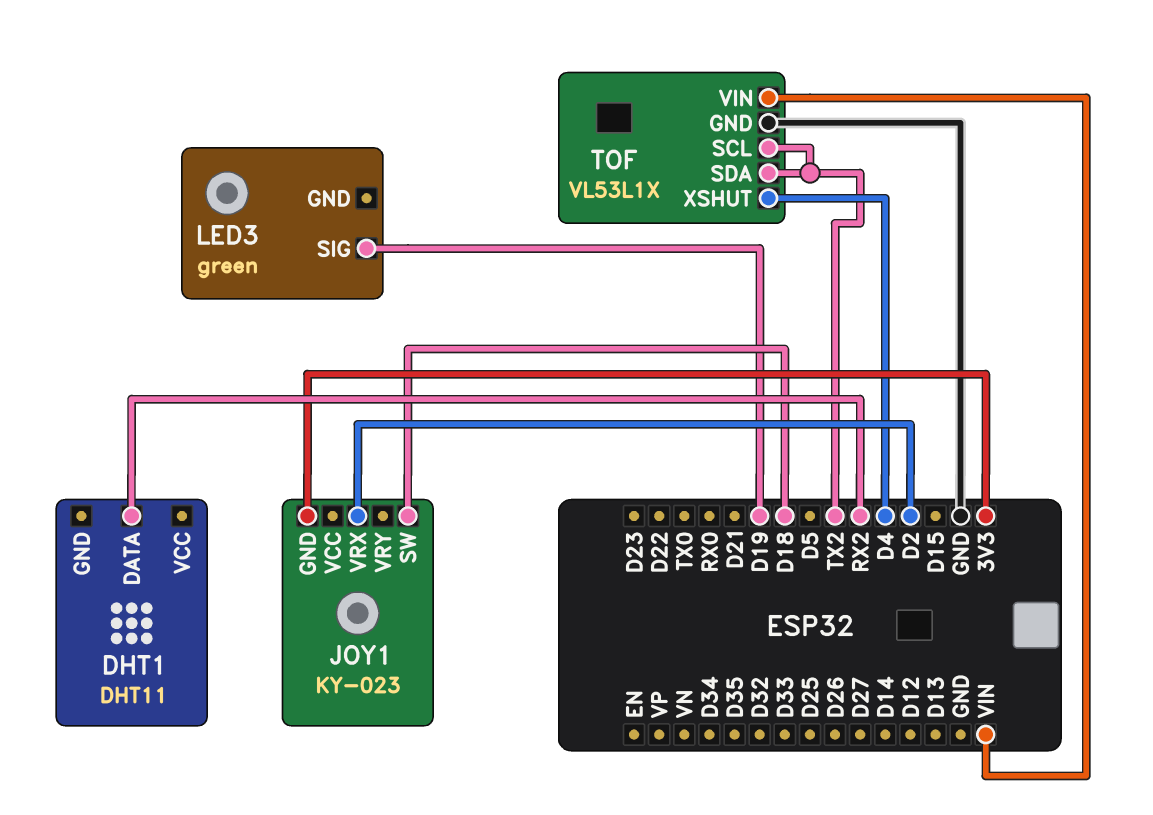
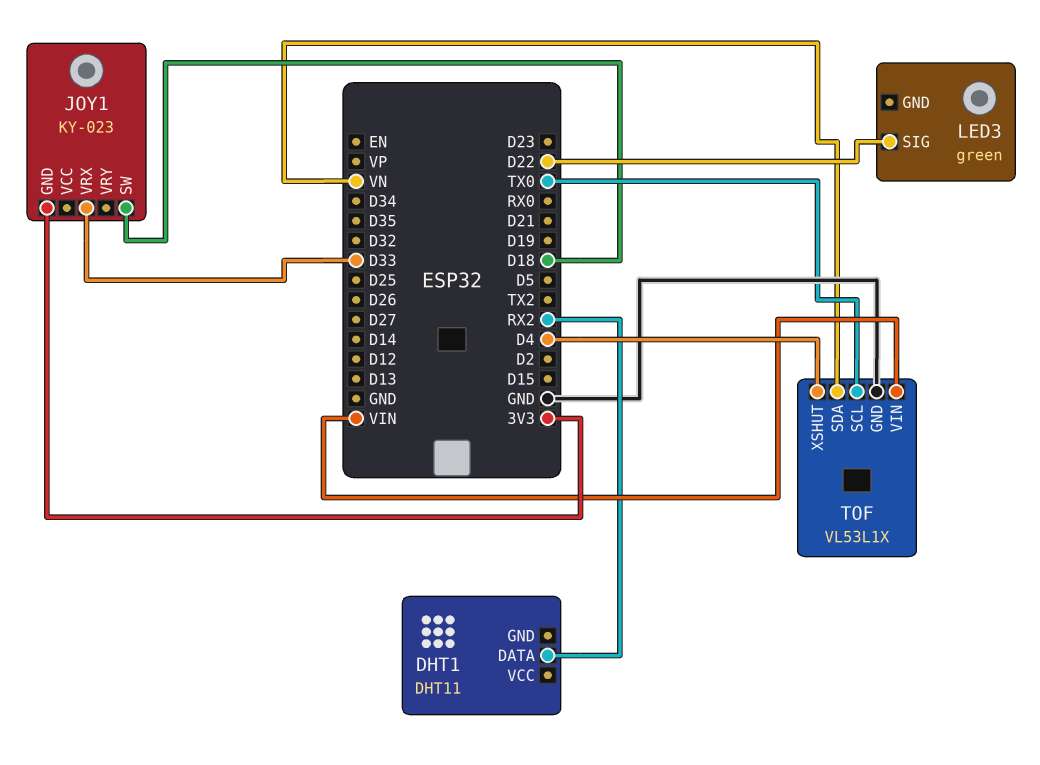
JOY1 pin VRX: D2 -> D33
LED3 pin SIG: D19 -> D22
TOF pin SCL: TX2 -> TX0
TOF pin SDA: TX2 -> VN

